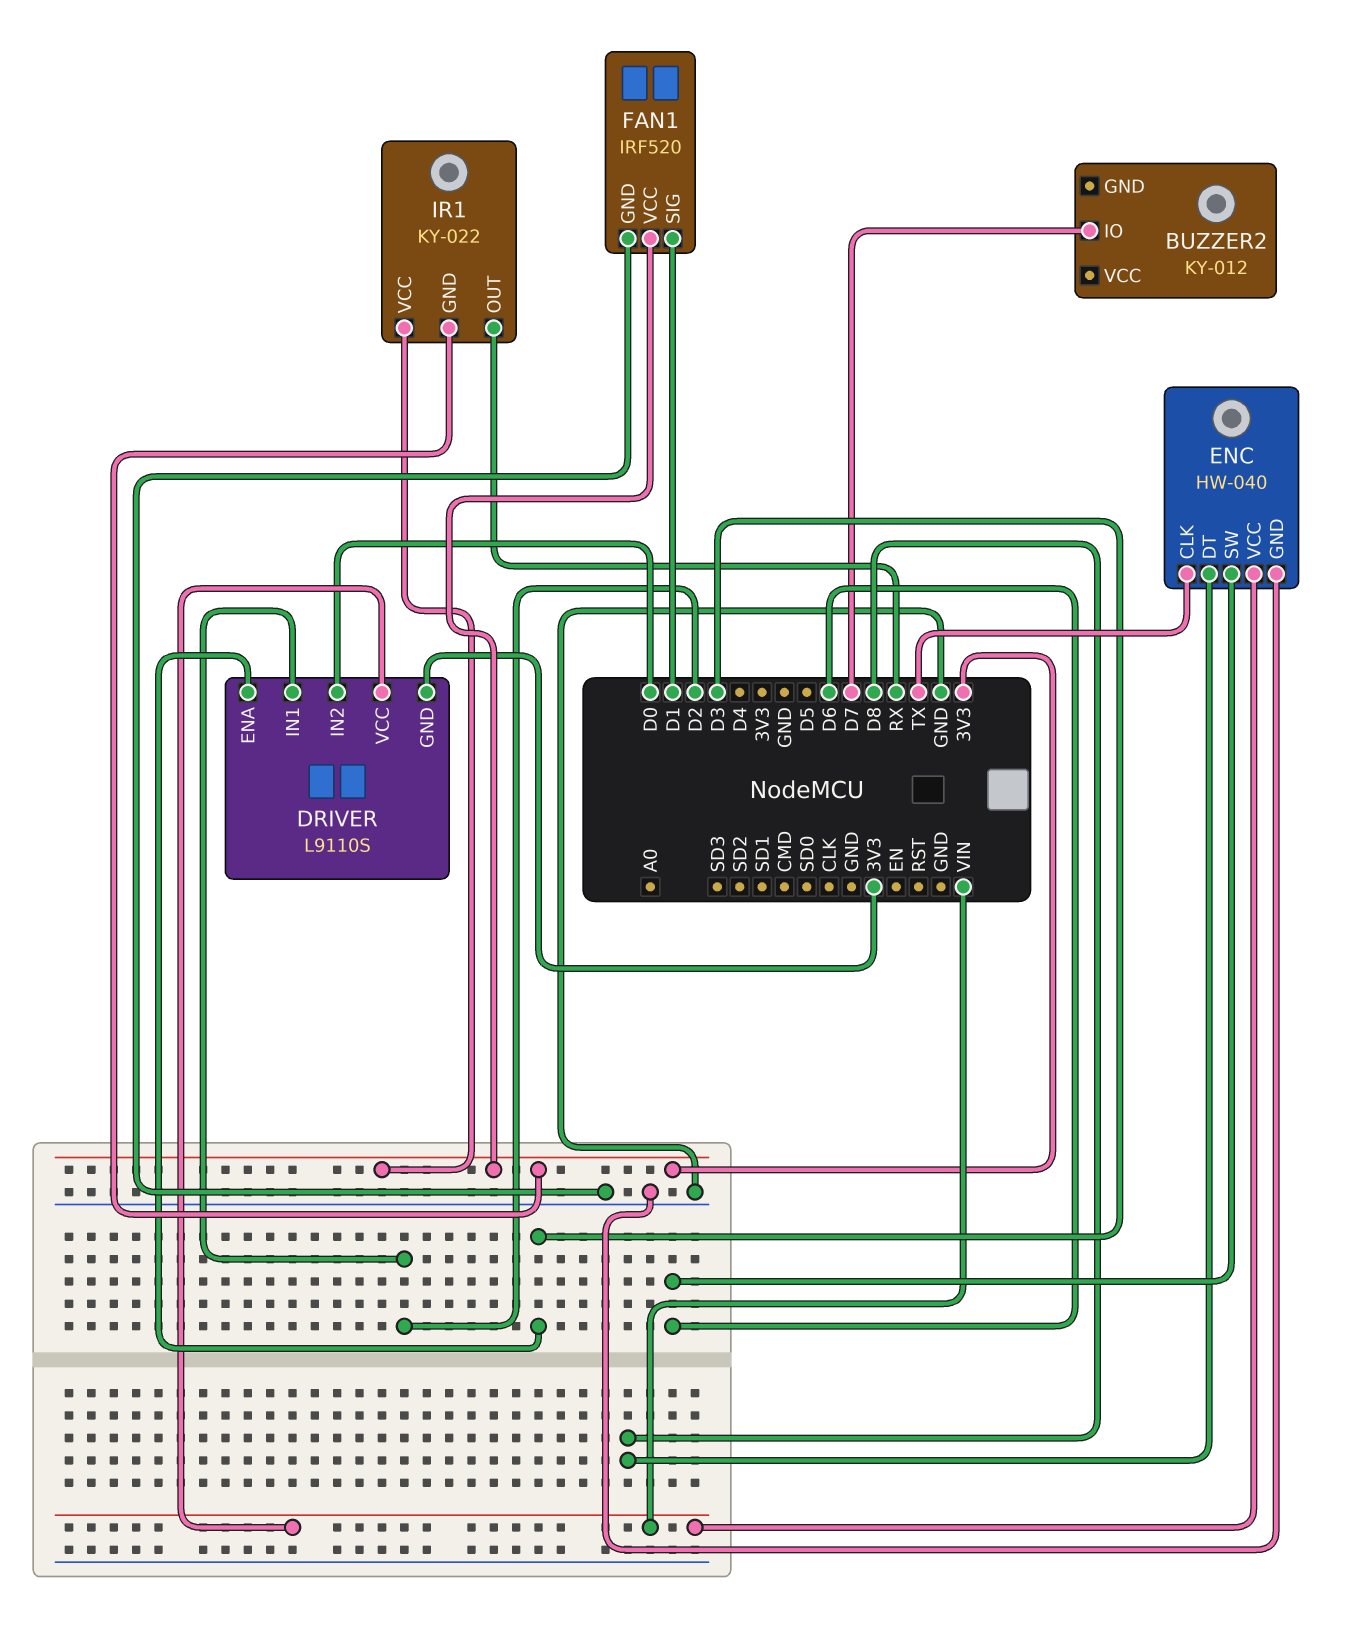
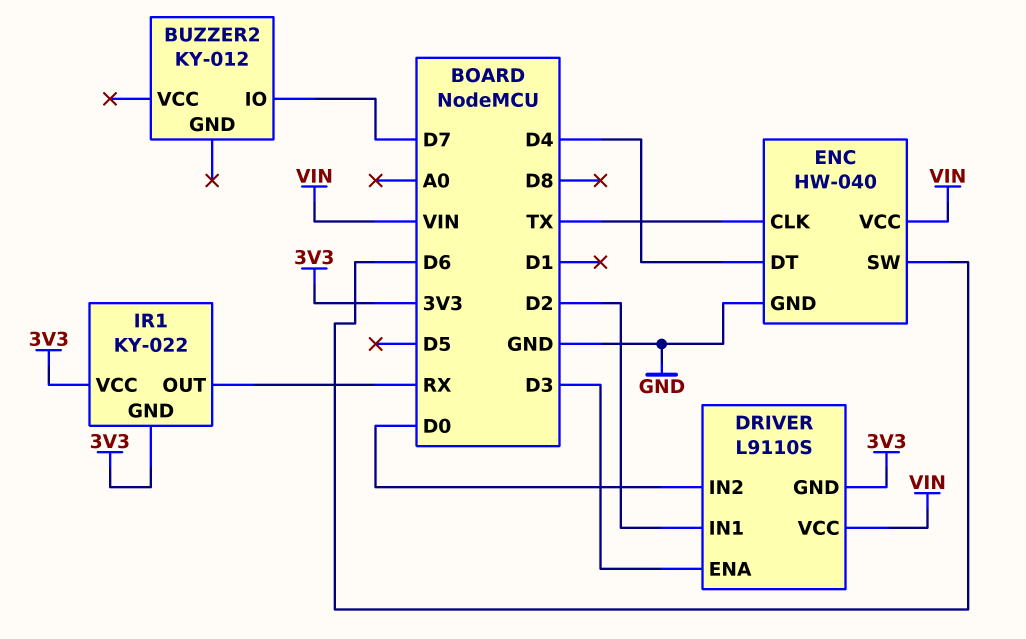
ENC pin DT: D8 -> D4
FAN1: IRF520 -> none
FAN1 pin GND: GND -> none
FAN1 pin SIG: D1 -> none
FAN1 pin VCC: 3V3 -> none

